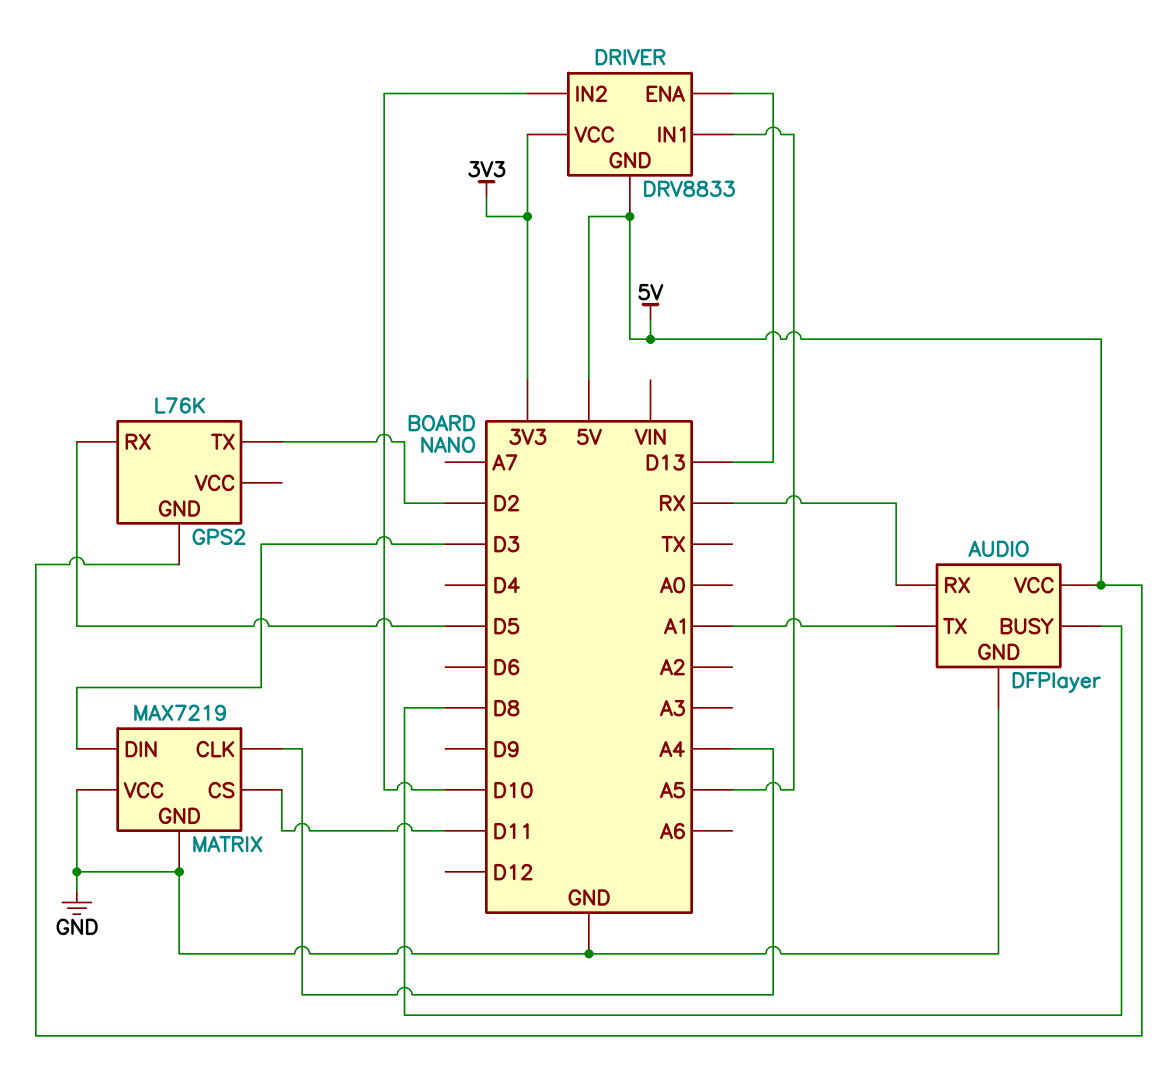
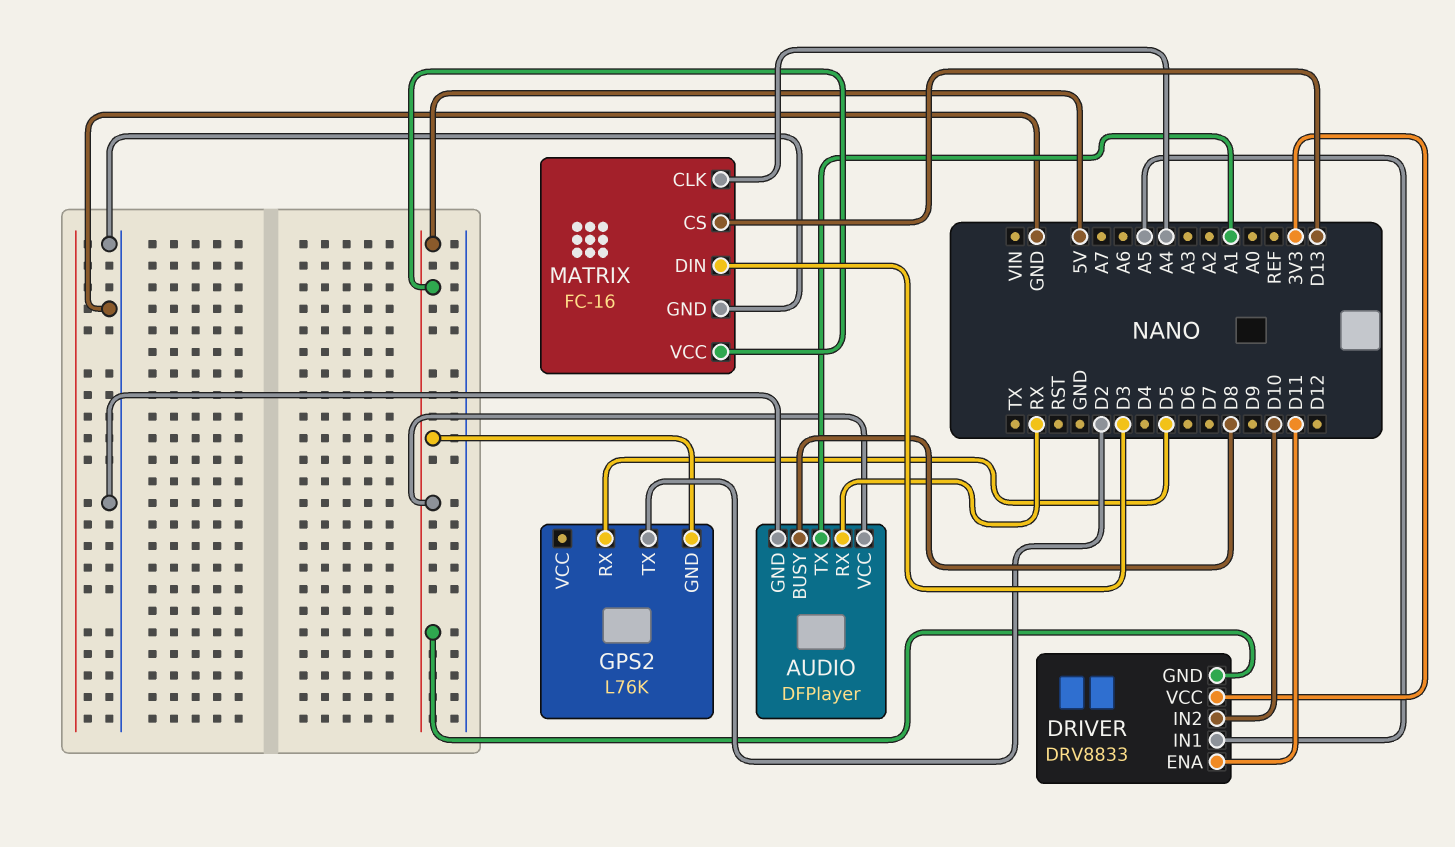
DRIVER pin ENA: D13 -> D11
MATRIX: MAX7219 -> FC-16
MATRIX pin CS: D11 -> D13
MATRIX pin VCC: GND -> 5V

